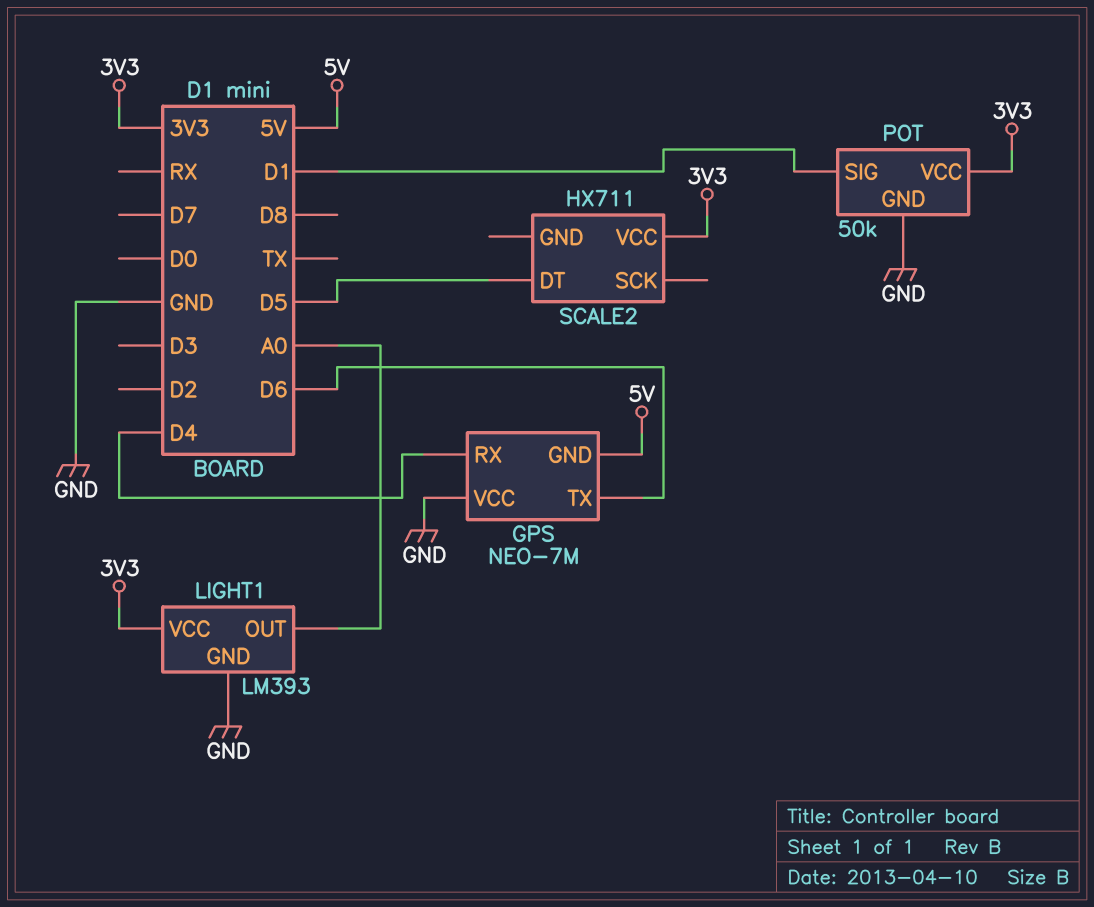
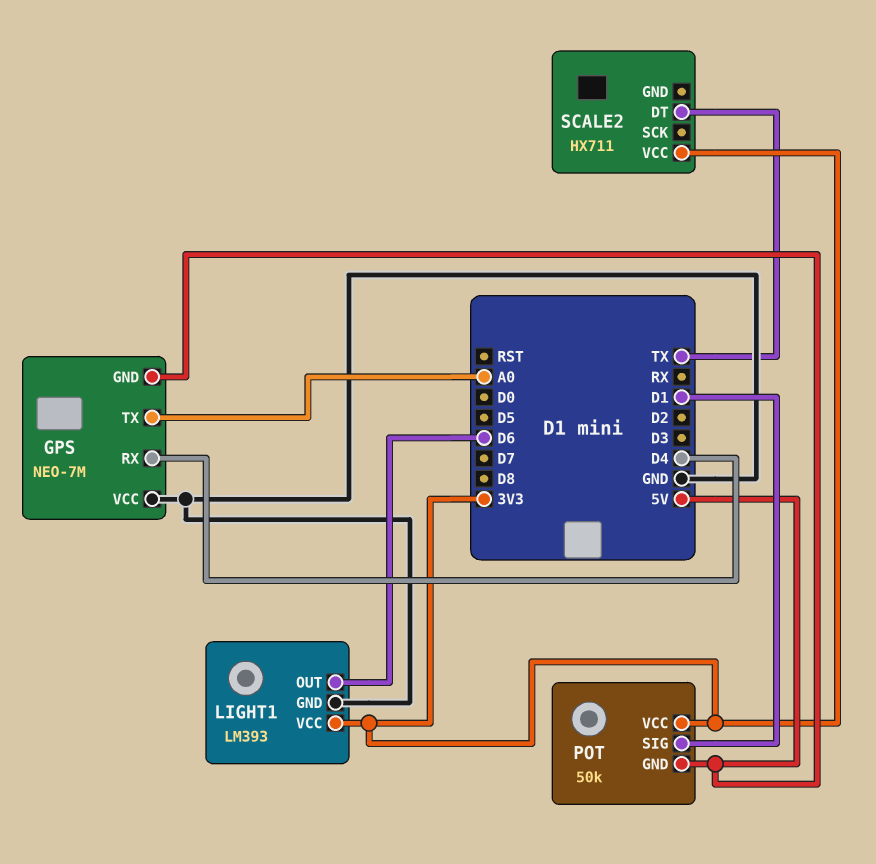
GPS pin TX: D6 -> A0
LIGHT1 pin OUT: A0 -> D6
POT pin GND: GND -> 5V
SCALE2 pin DT: D5 -> TX

